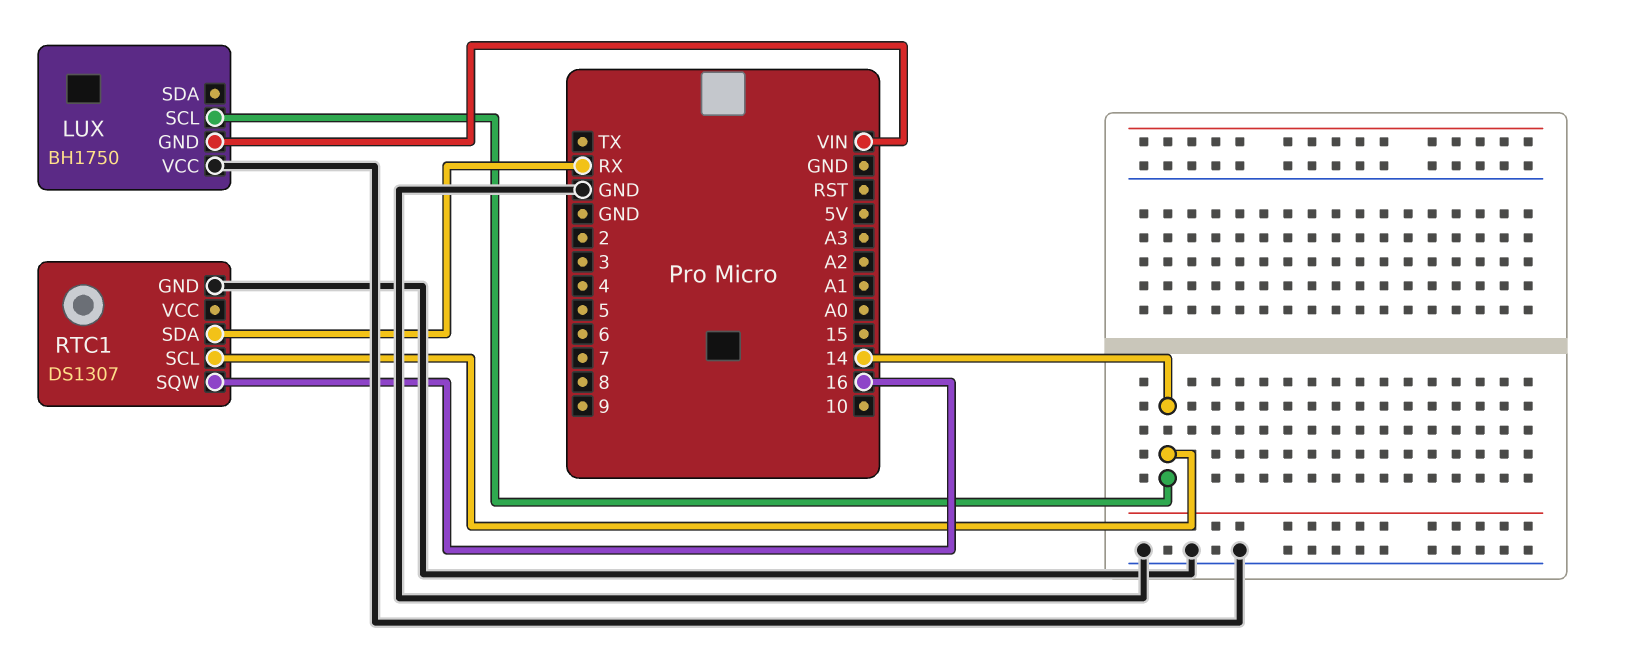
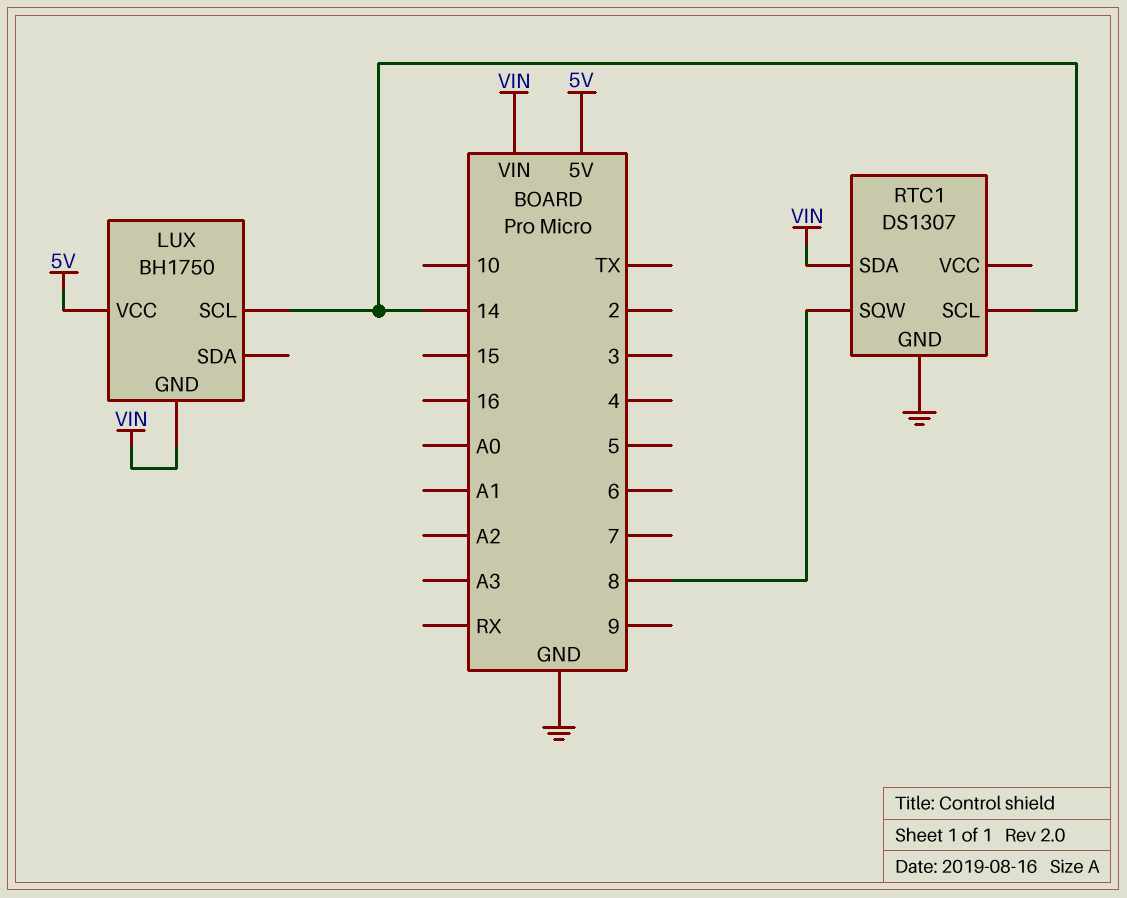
LUX pin VCC: GND -> 5V
RTC1 pin SDA: RX -> VIN
RTC1 pin SQW: 16 -> 8

